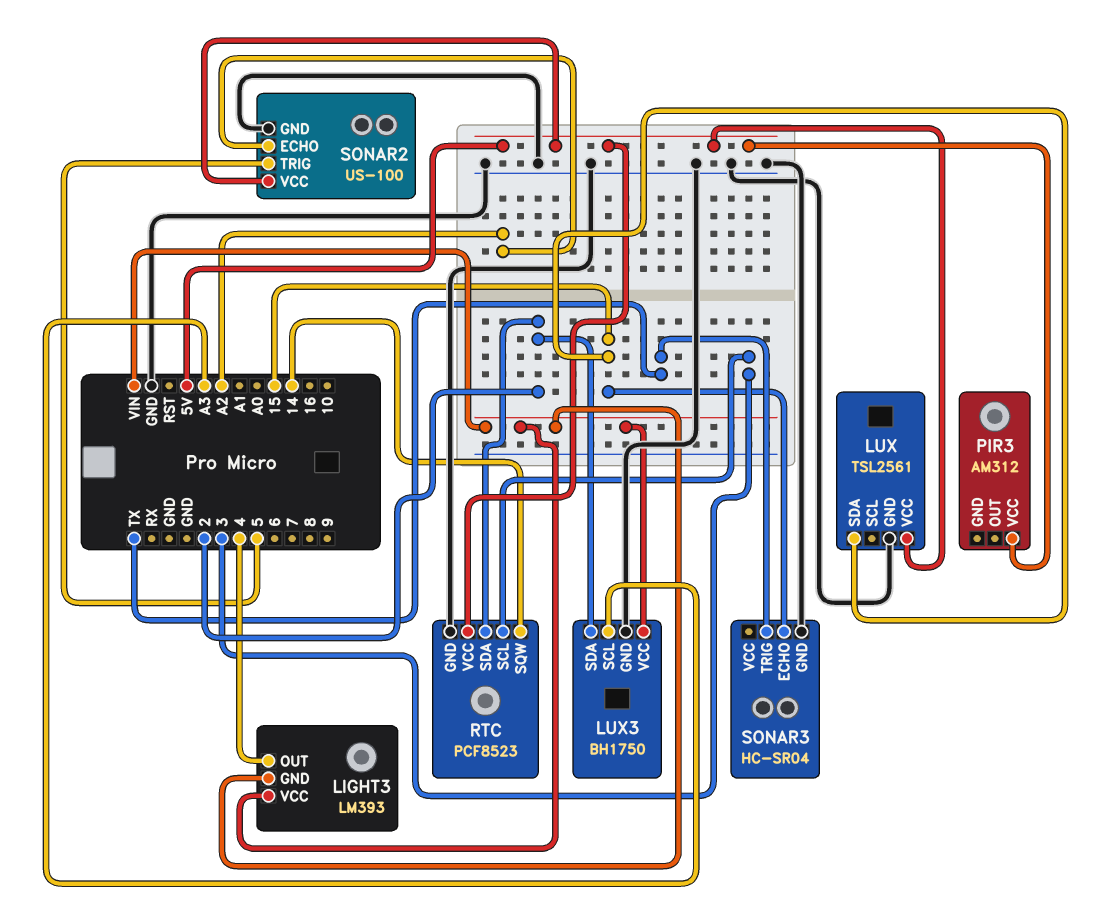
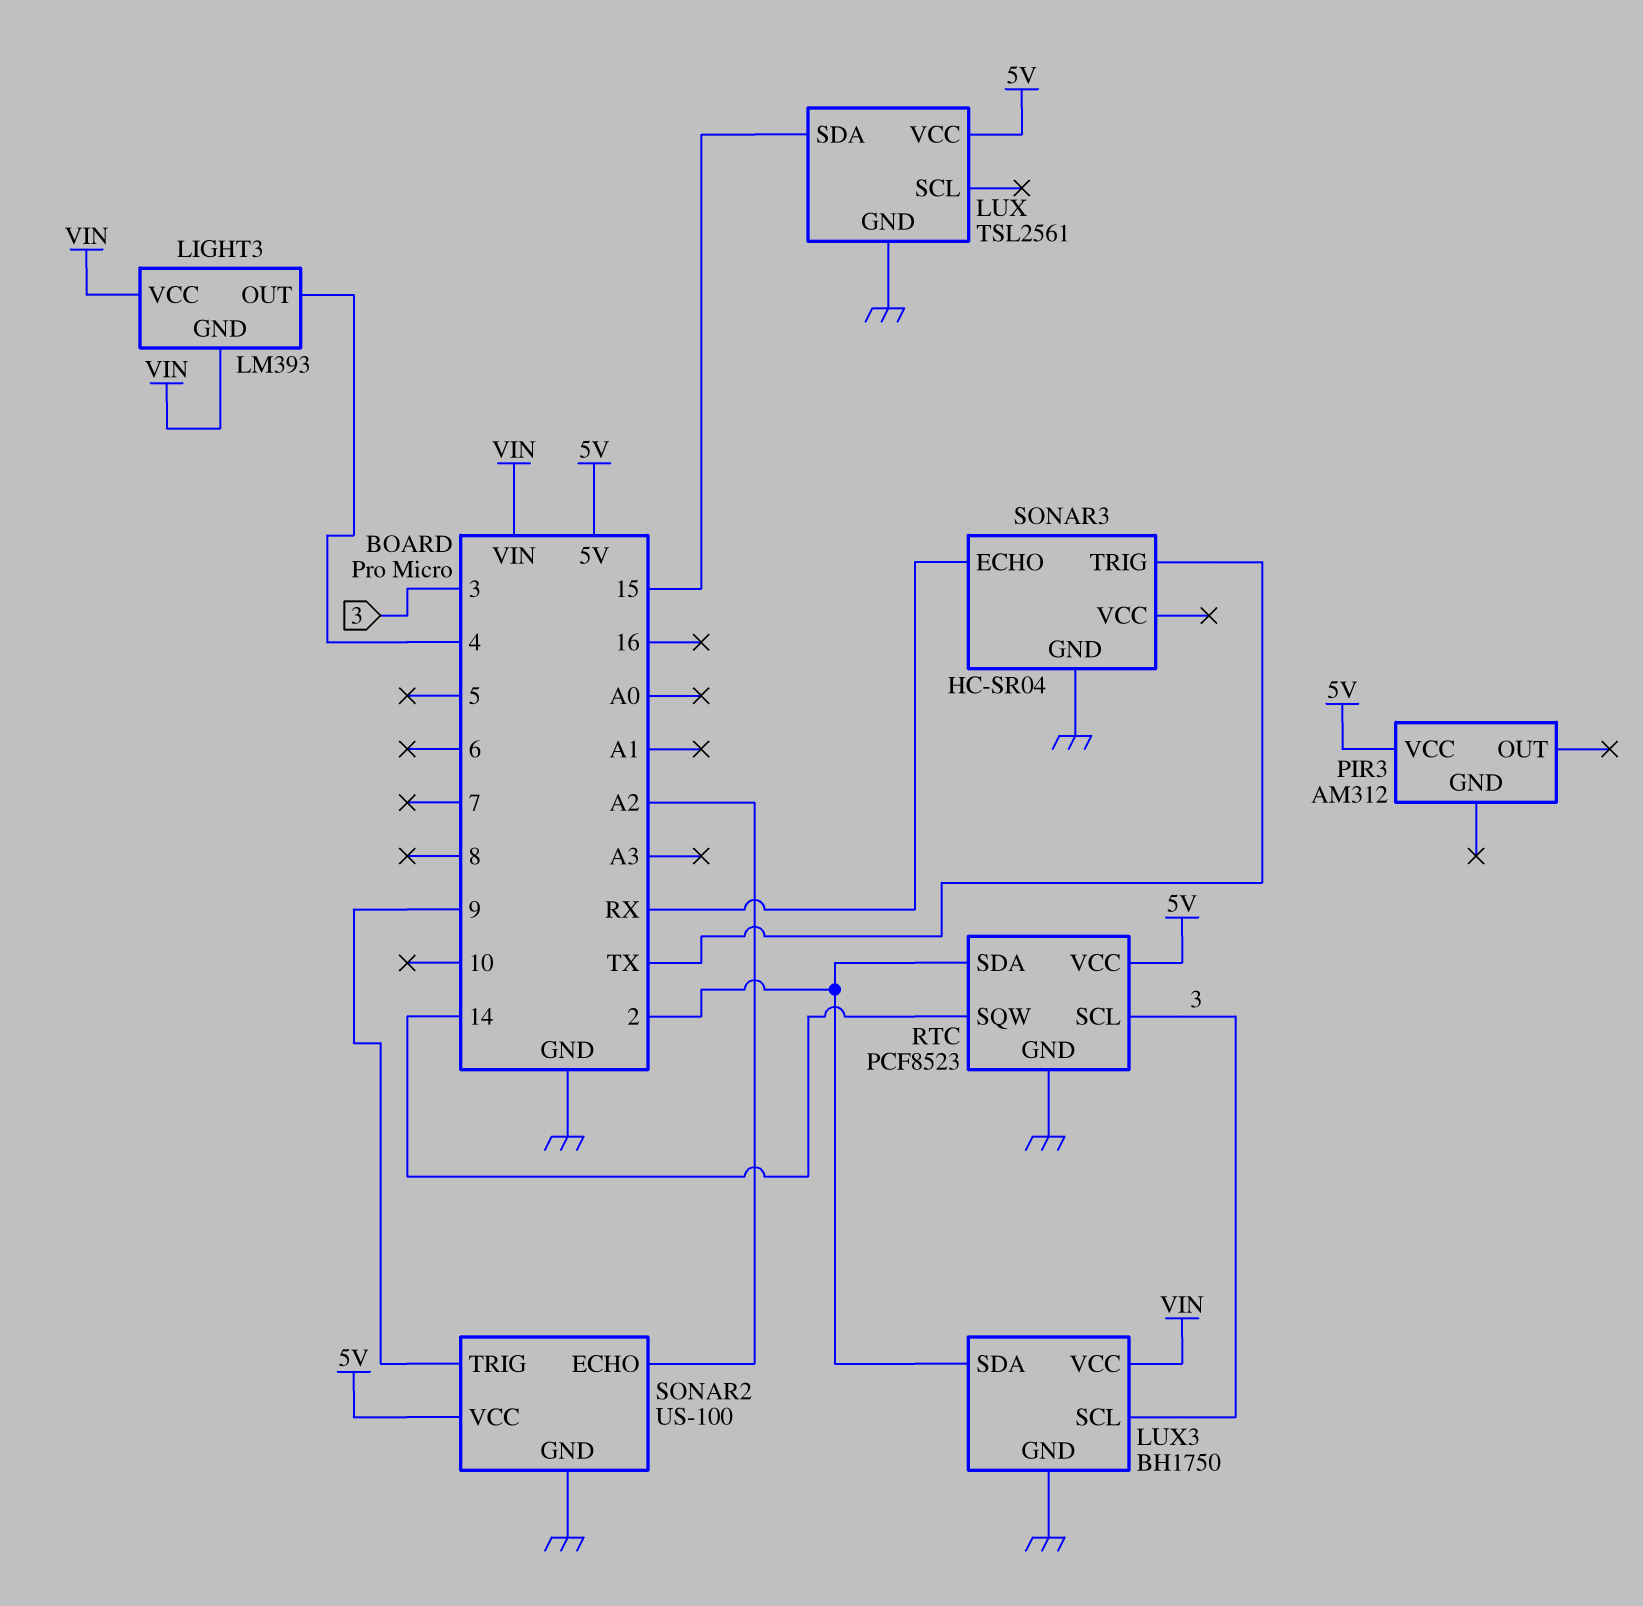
LUX3 pin SCL: A3 -> 3
SONAR2 pin TRIG: 5 -> 9
SONAR3 pin ECHO: 15 -> RX

